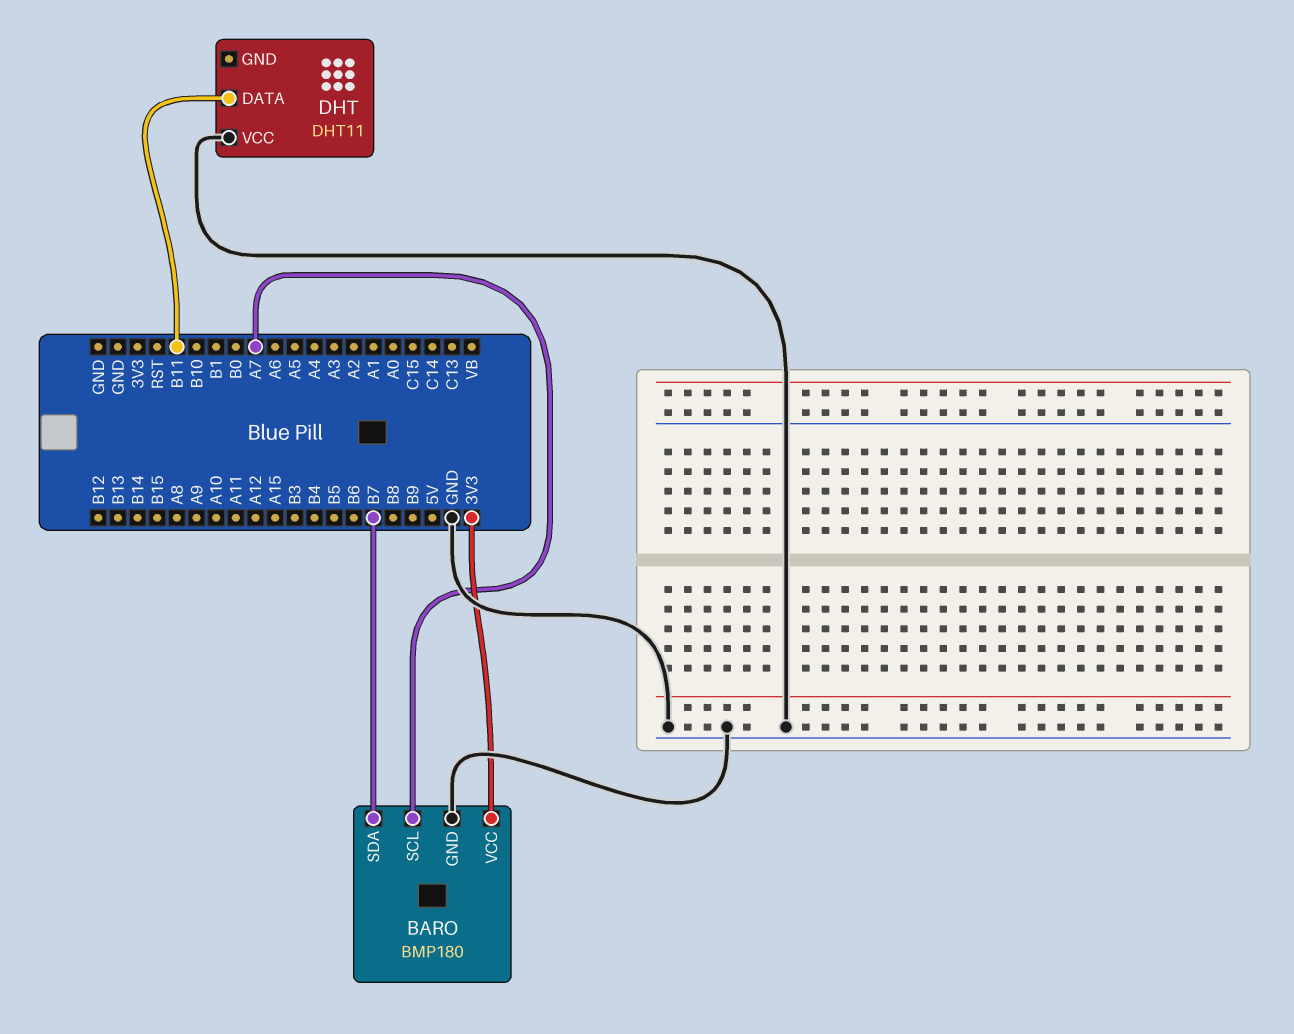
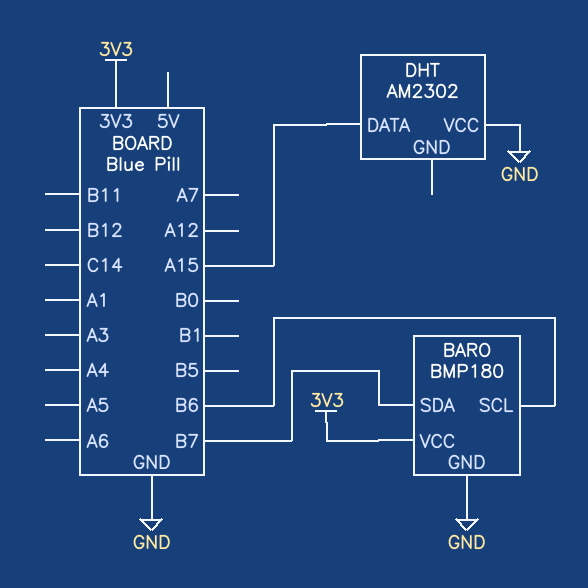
BARO pin SCL: A7 -> B6
DHT: DHT11 -> AM2302
DHT pin DATA: B11 -> A15

